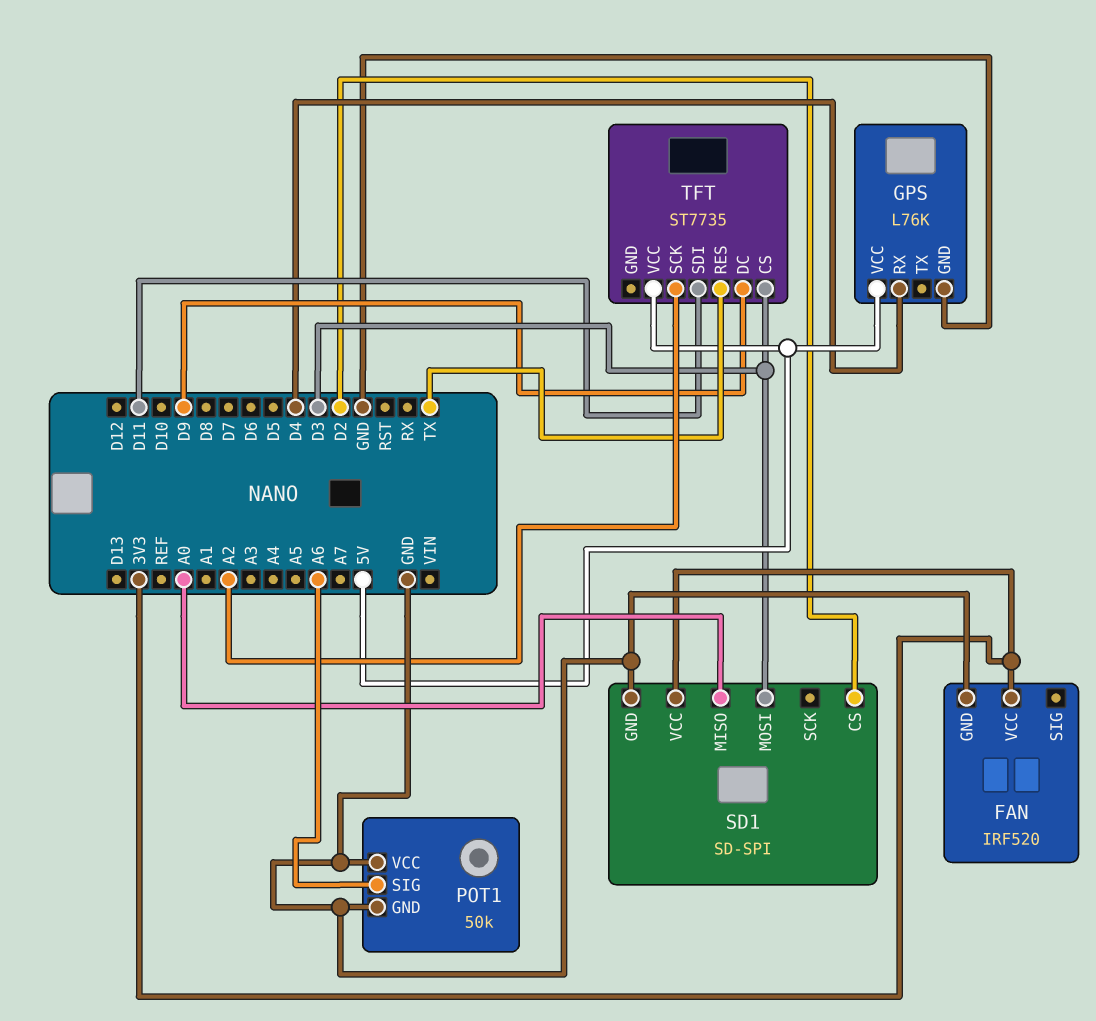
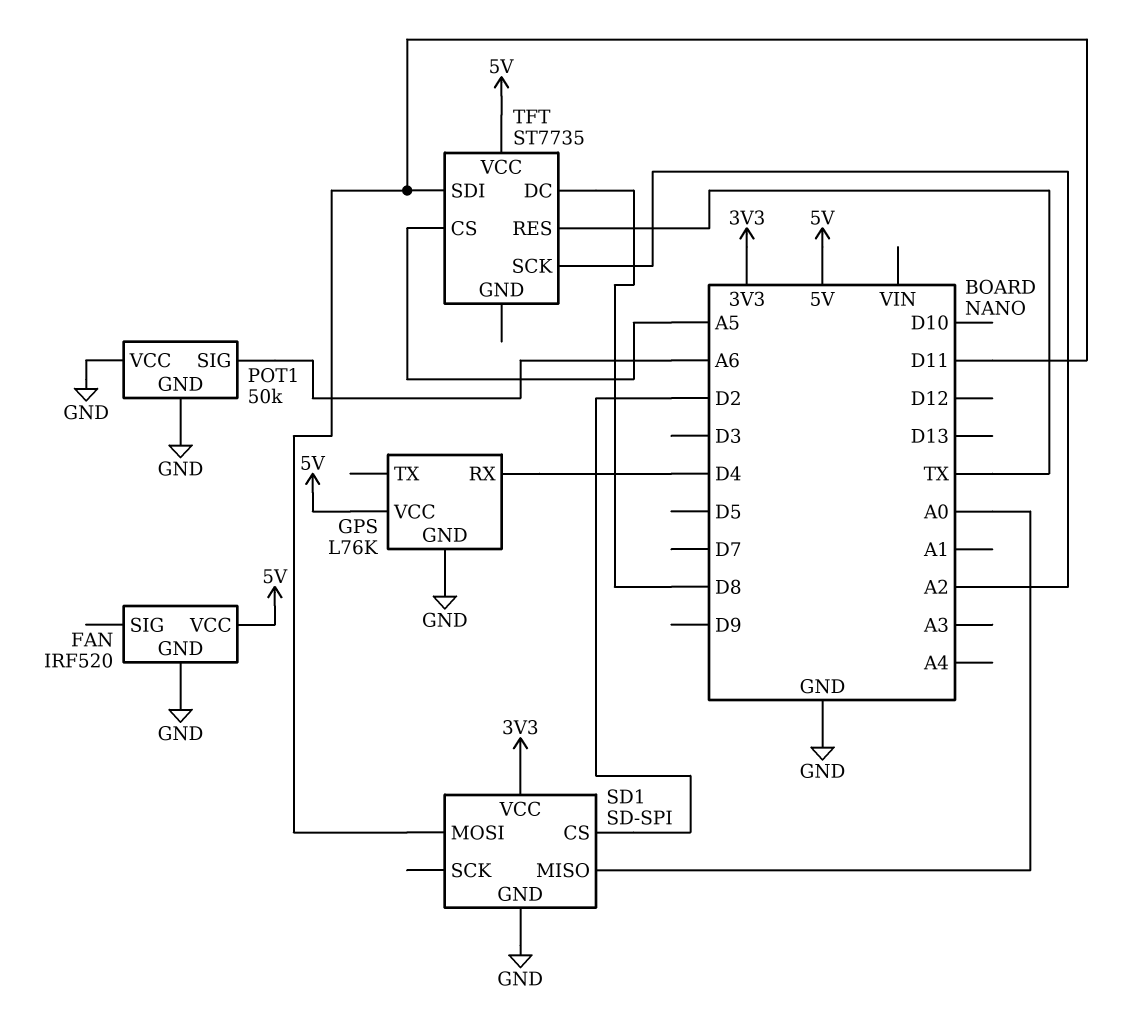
FAN pin VCC: 3V3 -> 5V
SD1 pin MOSI: D3 -> D11
TFT pin CS: D3 -> A5
TFT pin DC: D9 -> D8

